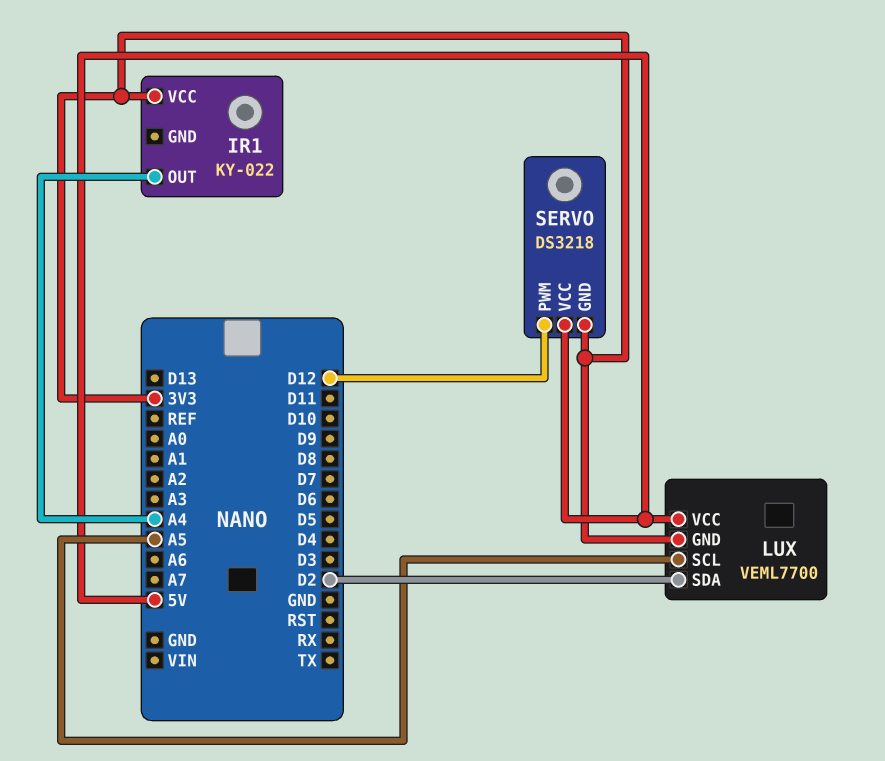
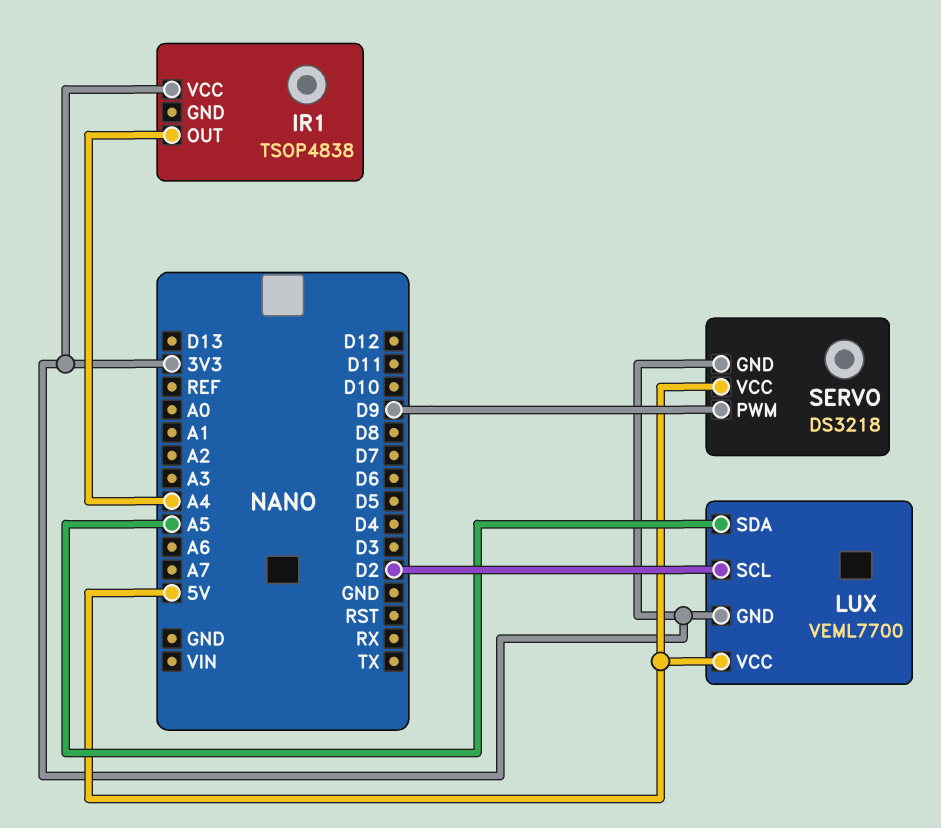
IR1: KY-022 -> TSOP4838
LUX pin SCL: A5 -> D2
LUX pin SDA: D2 -> A5
SERVO pin PWM: D12 -> D9

